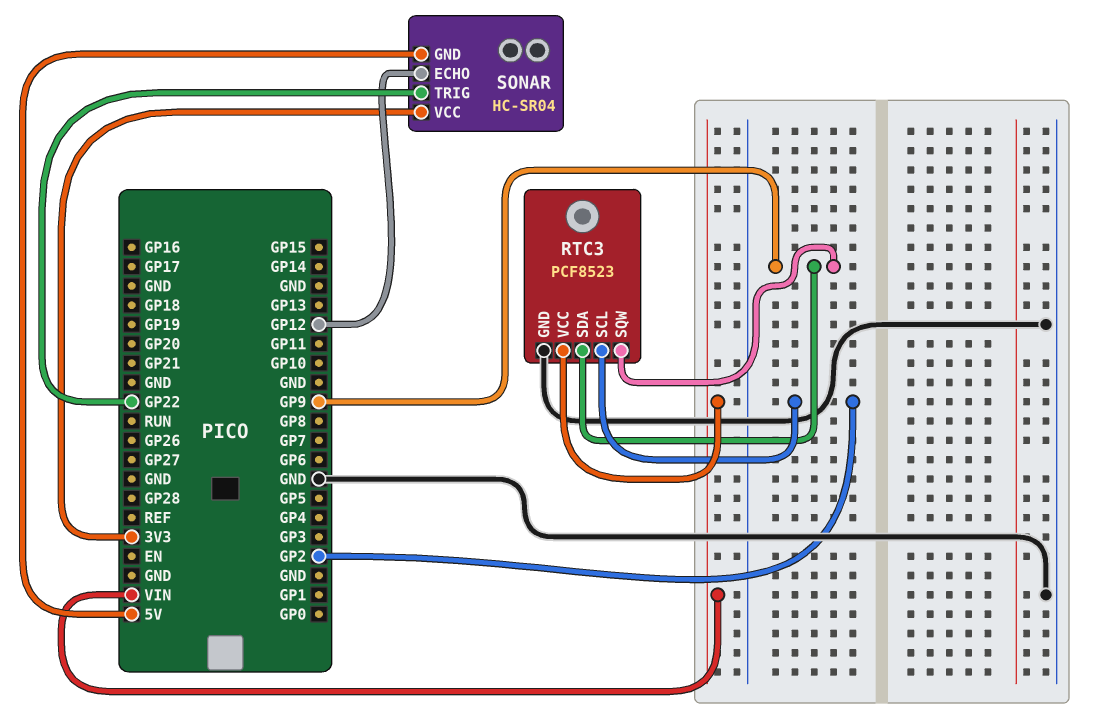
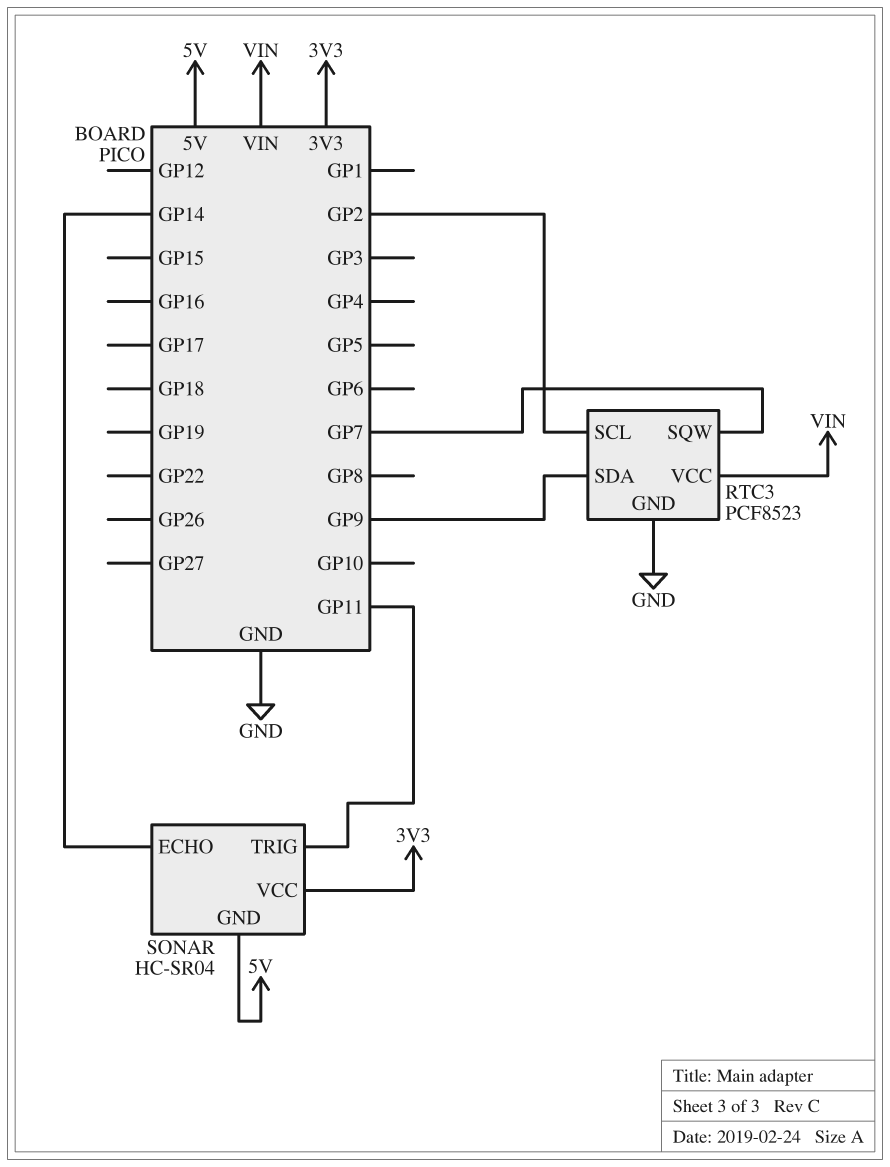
RTC3 pin SQW: GP9 -> GP7
SONAR pin ECHO: GP12 -> GP14
SONAR pin TRIG: GP22 -> GP11

